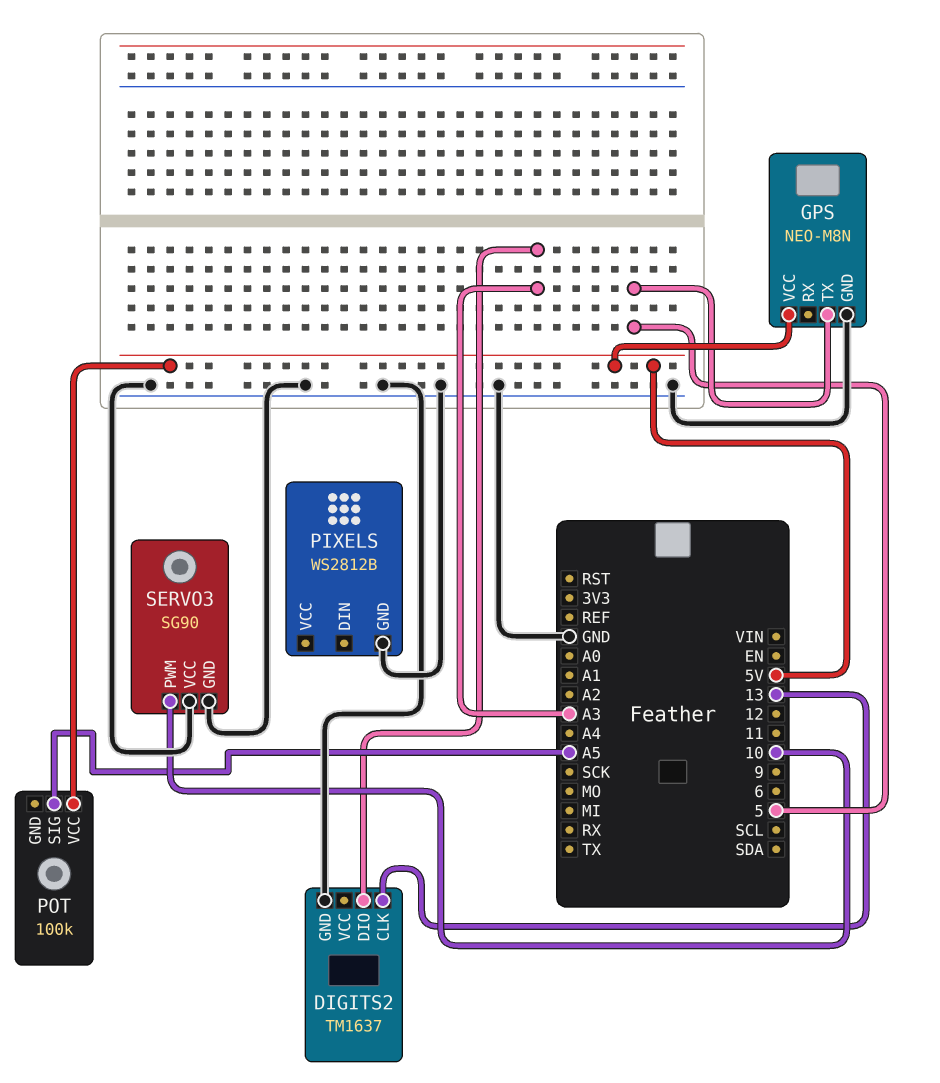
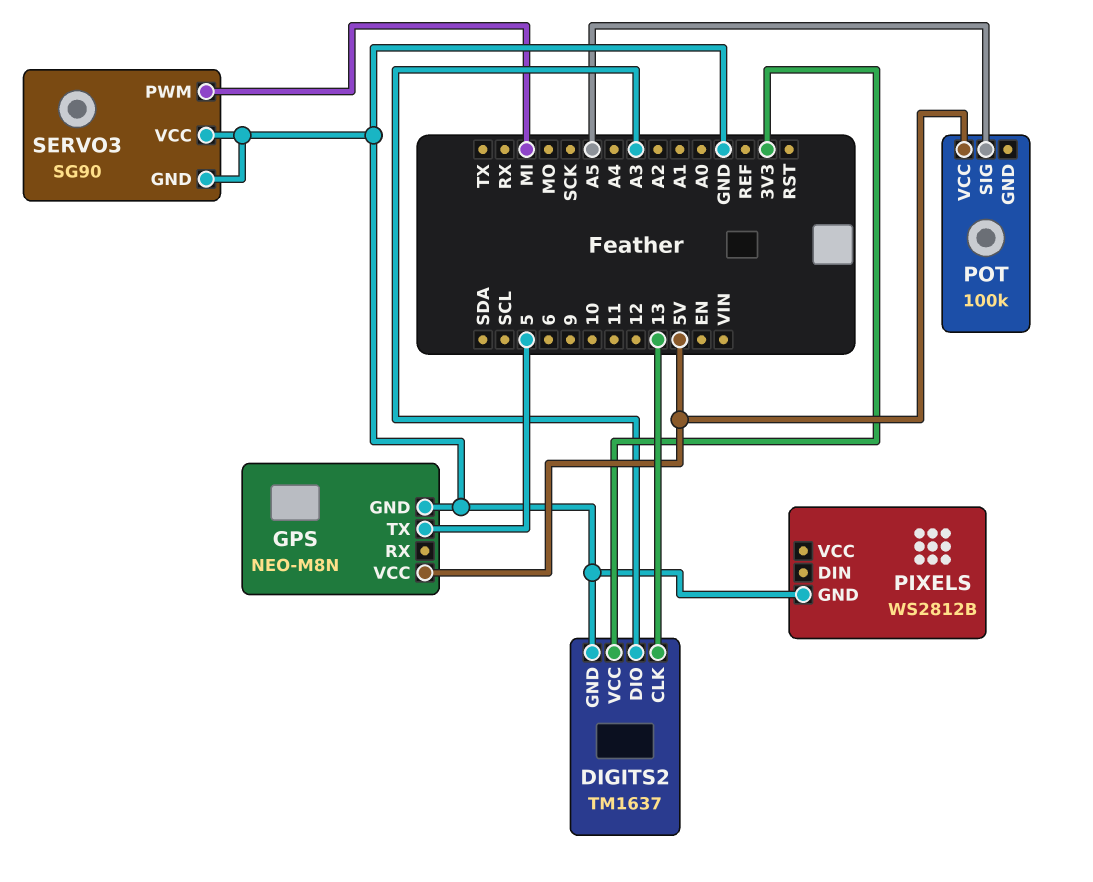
DIGITS2 pin VCC: none -> 3V3
SERVO3 pin PWM: 10 -> MI

